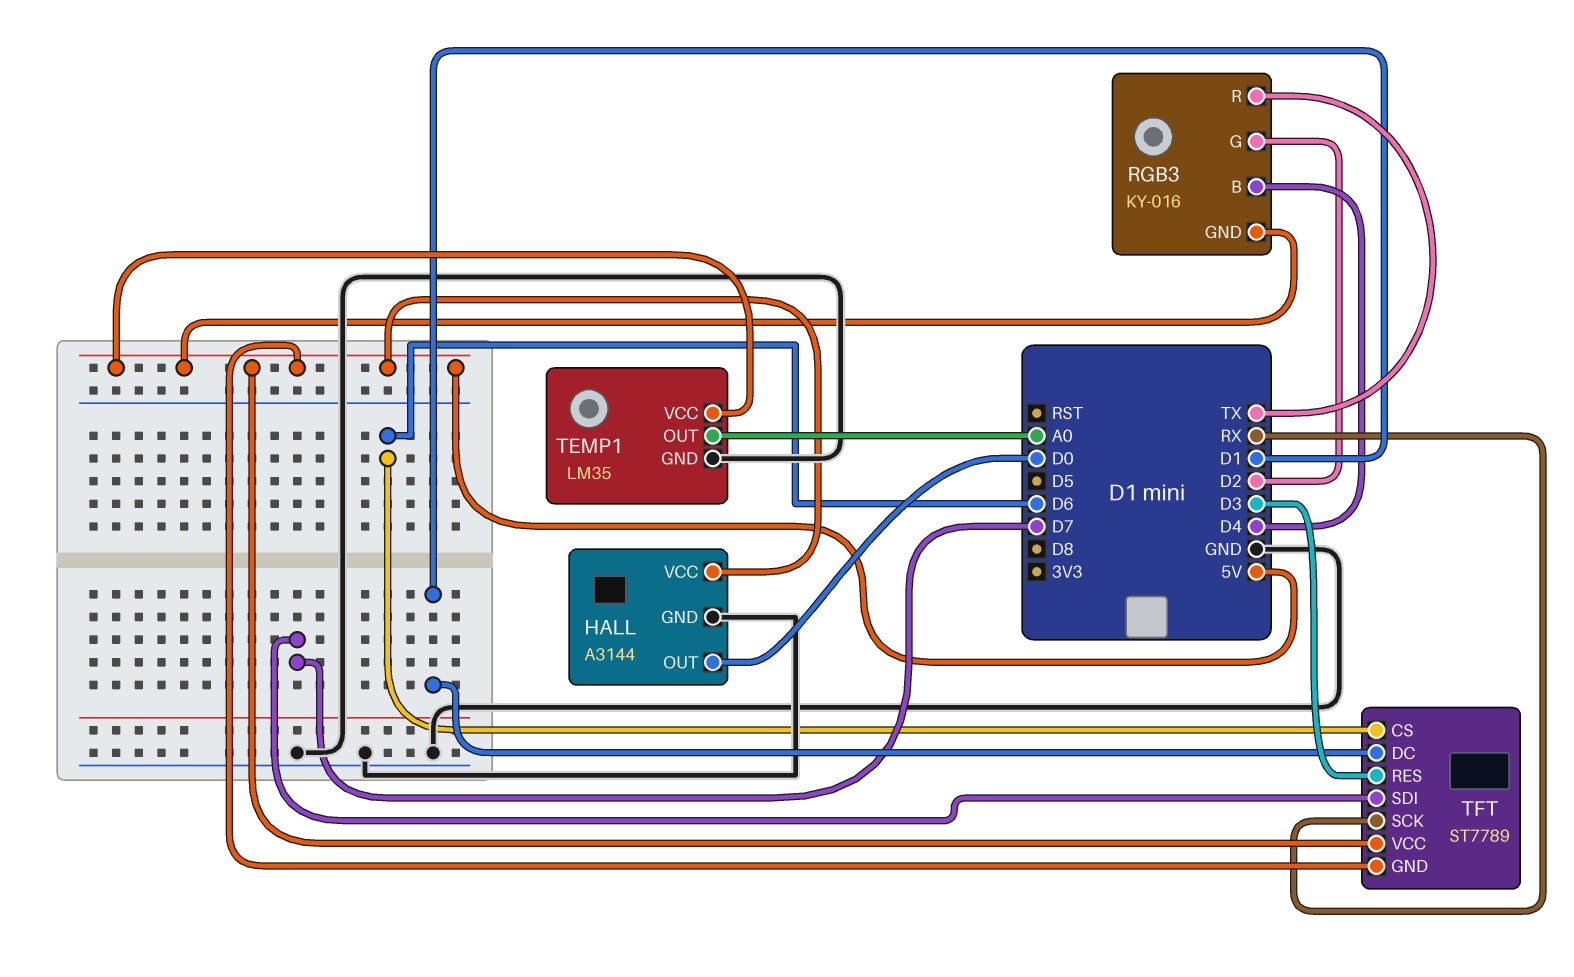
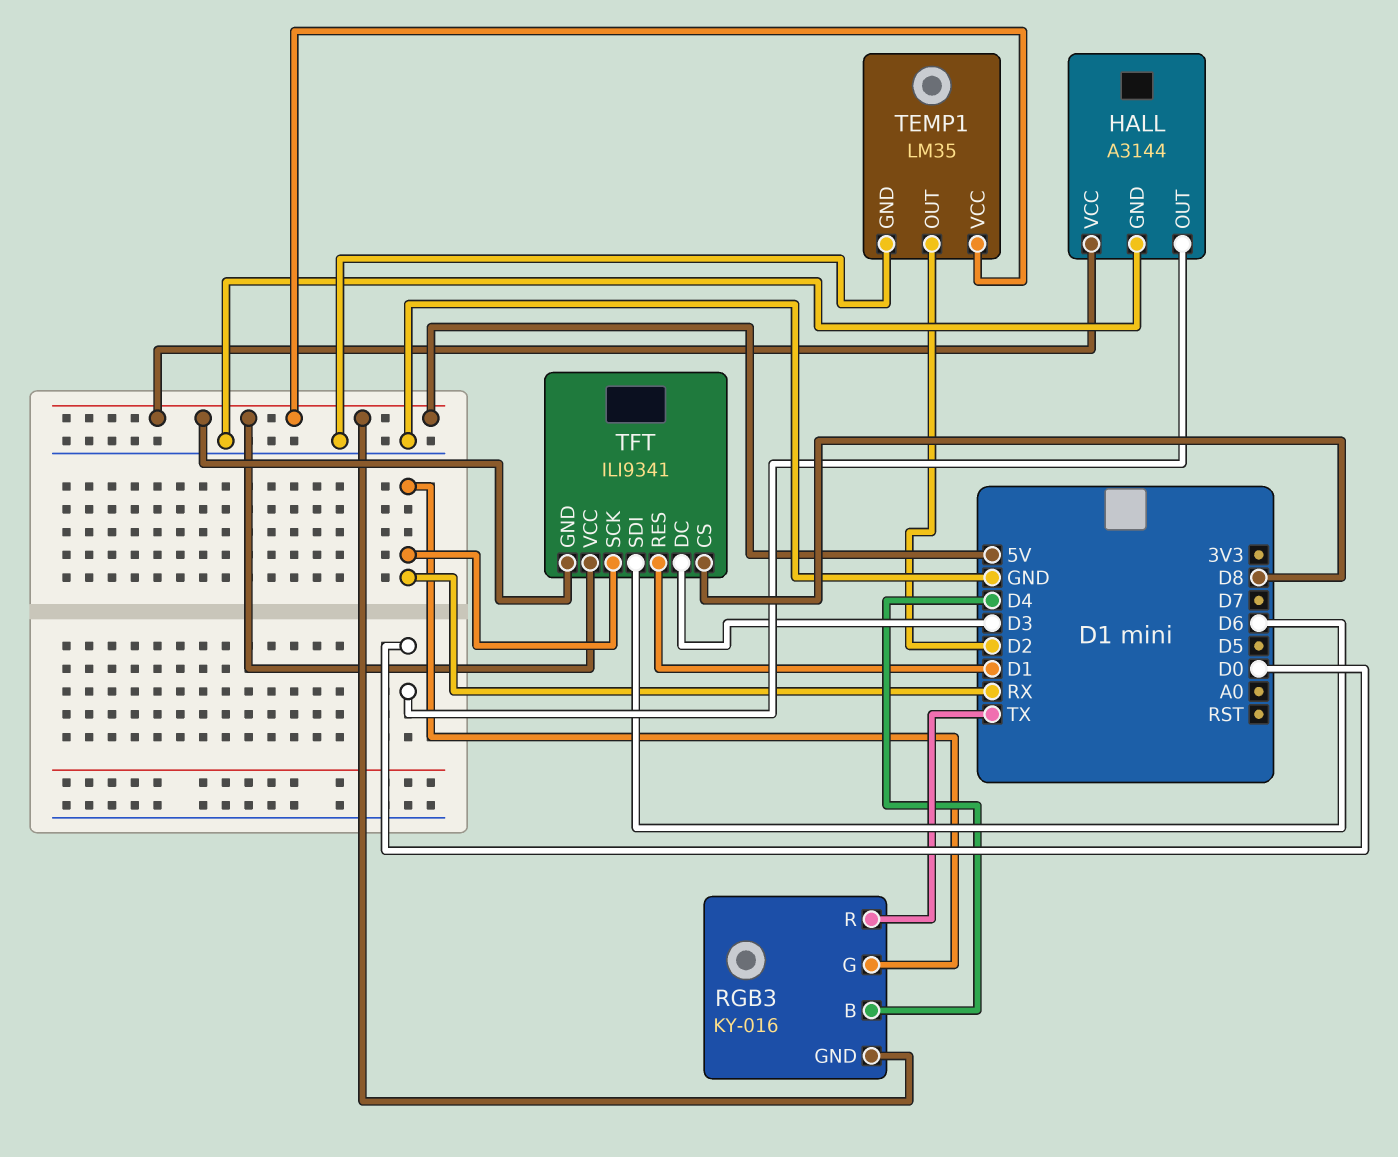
RGB3 pin G: D2 -> RX
TEMP1 pin OUT: A0 -> D2
TFT: ST7789 -> ILI9341
TFT pin CS: D6 -> D8
TFT pin DC: D1 -> D3
TFT pin RES: D3 -> D1
TFT pin SDI: D7 -> D6

